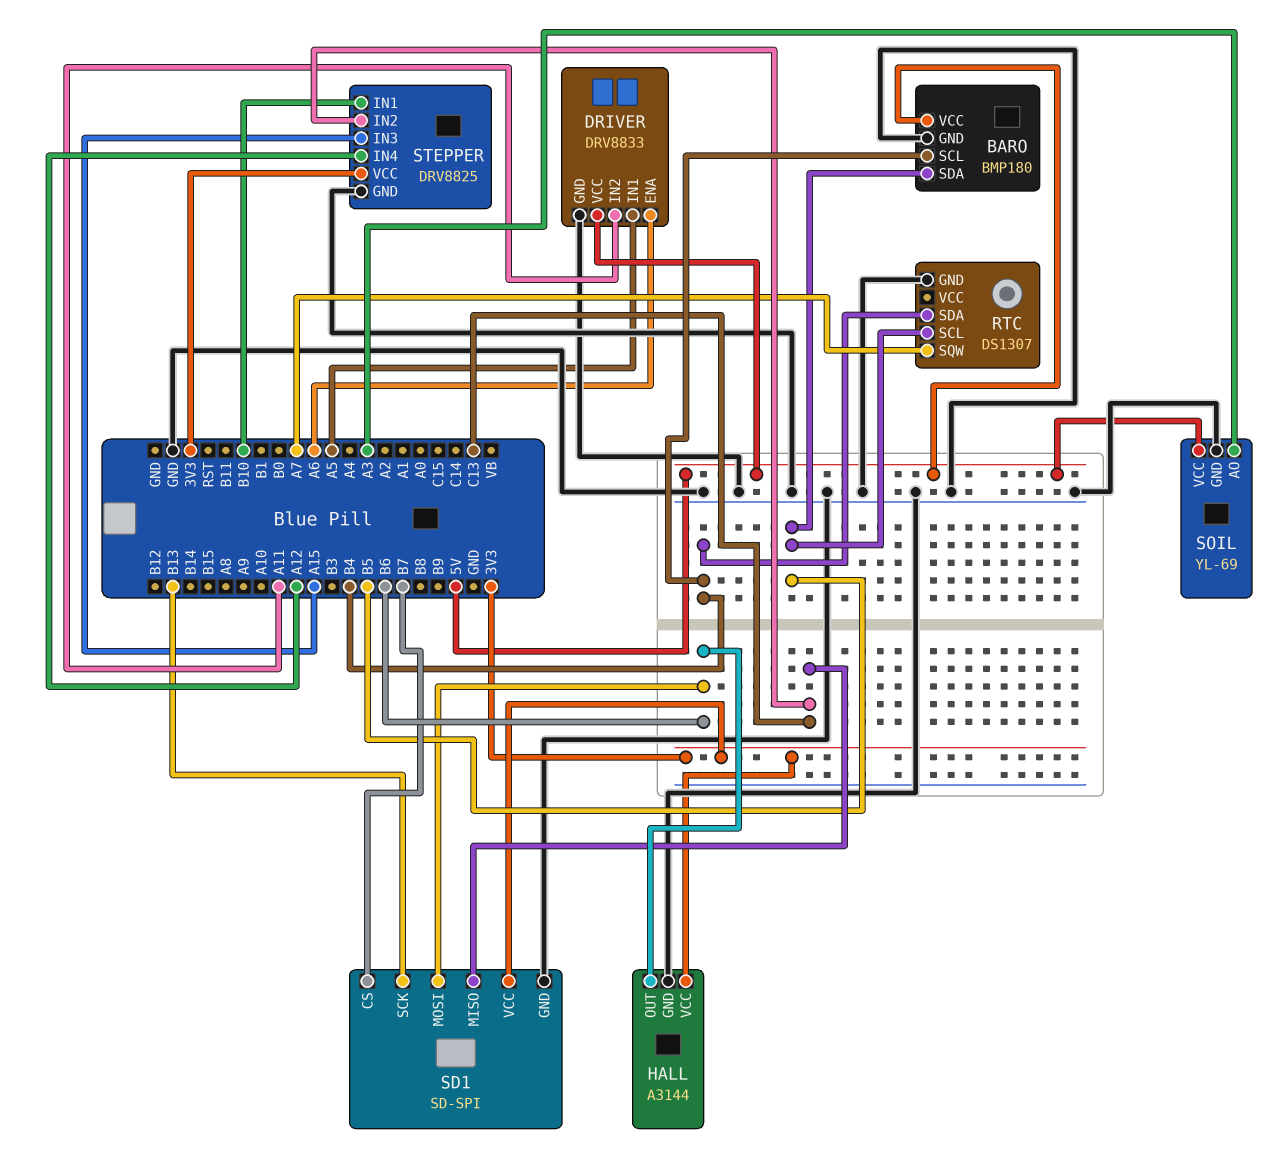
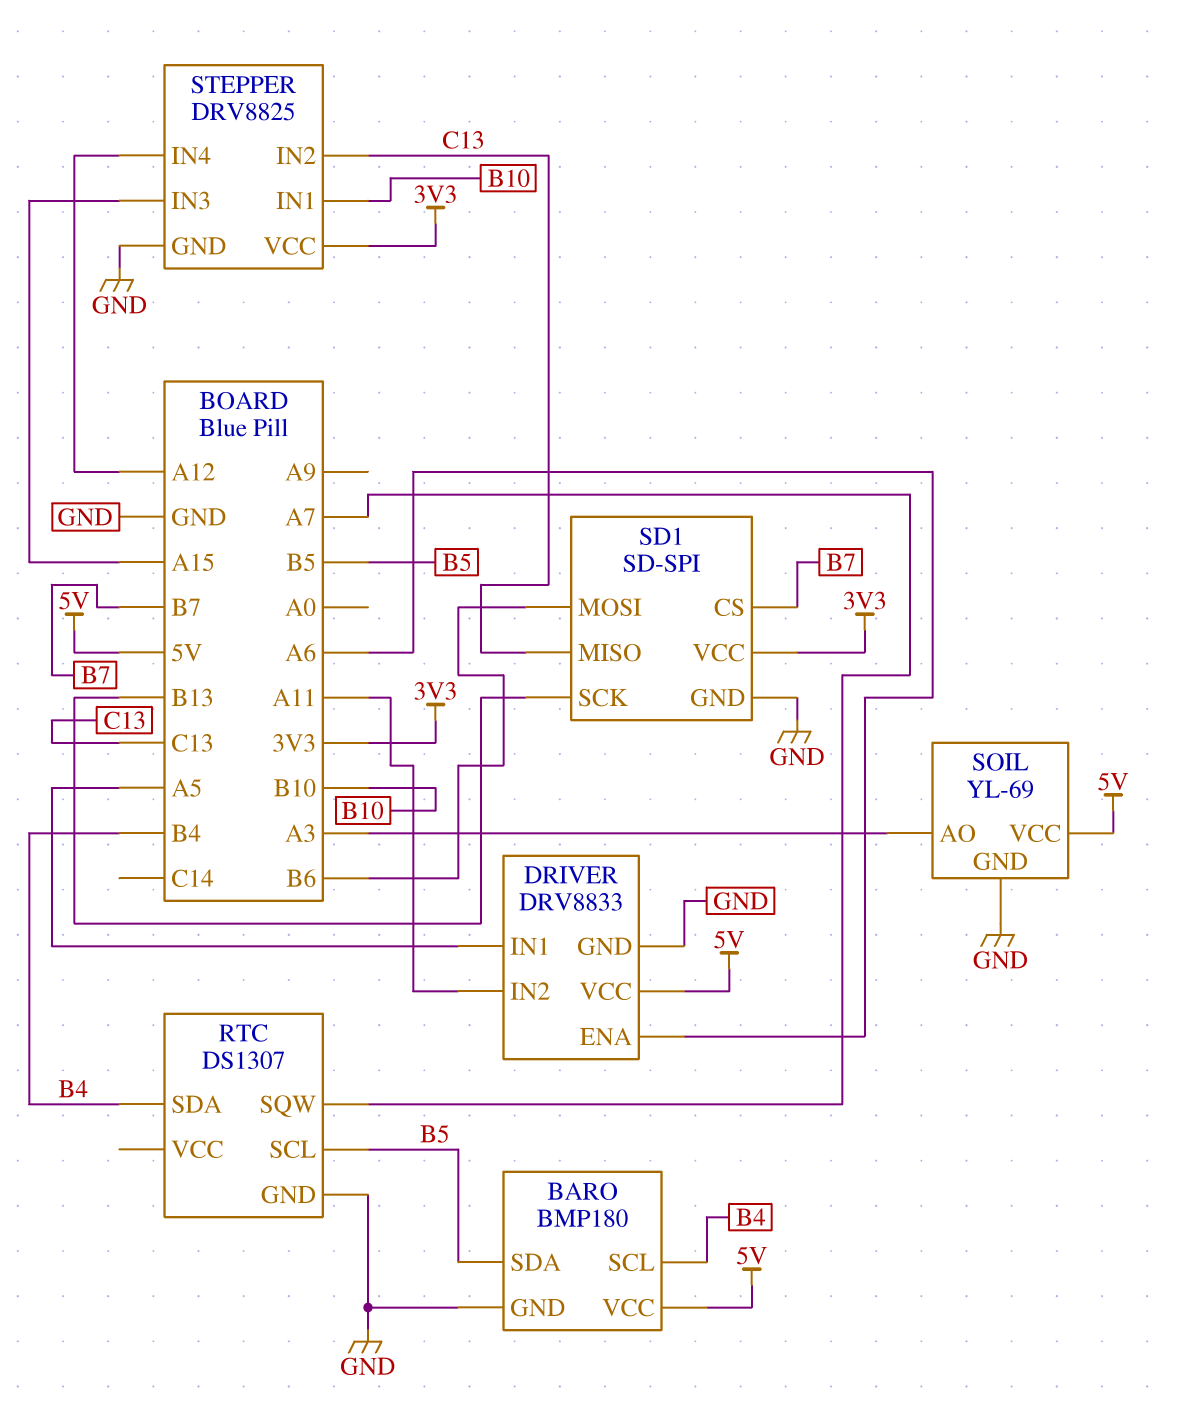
HALL: A3144 -> none
HALL pin GND: GND -> none
HALL pin OUT: B6 -> none
HALL pin VCC: 3V3 -> none

